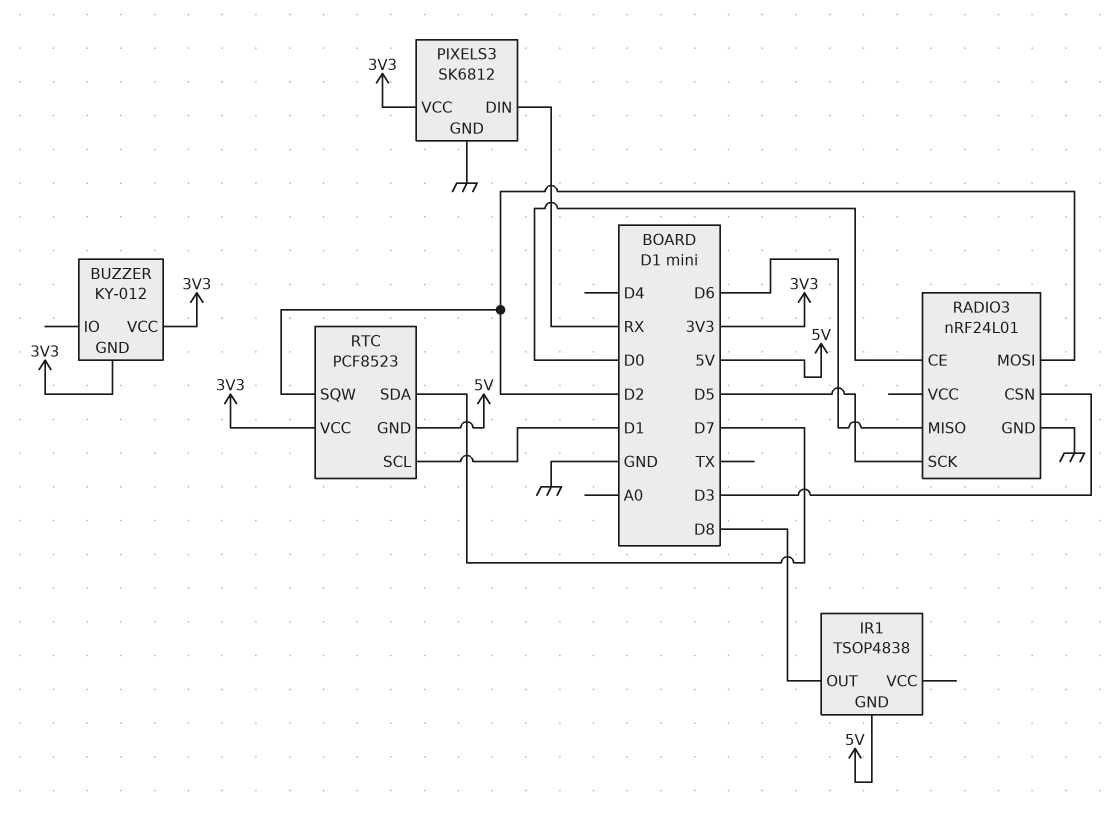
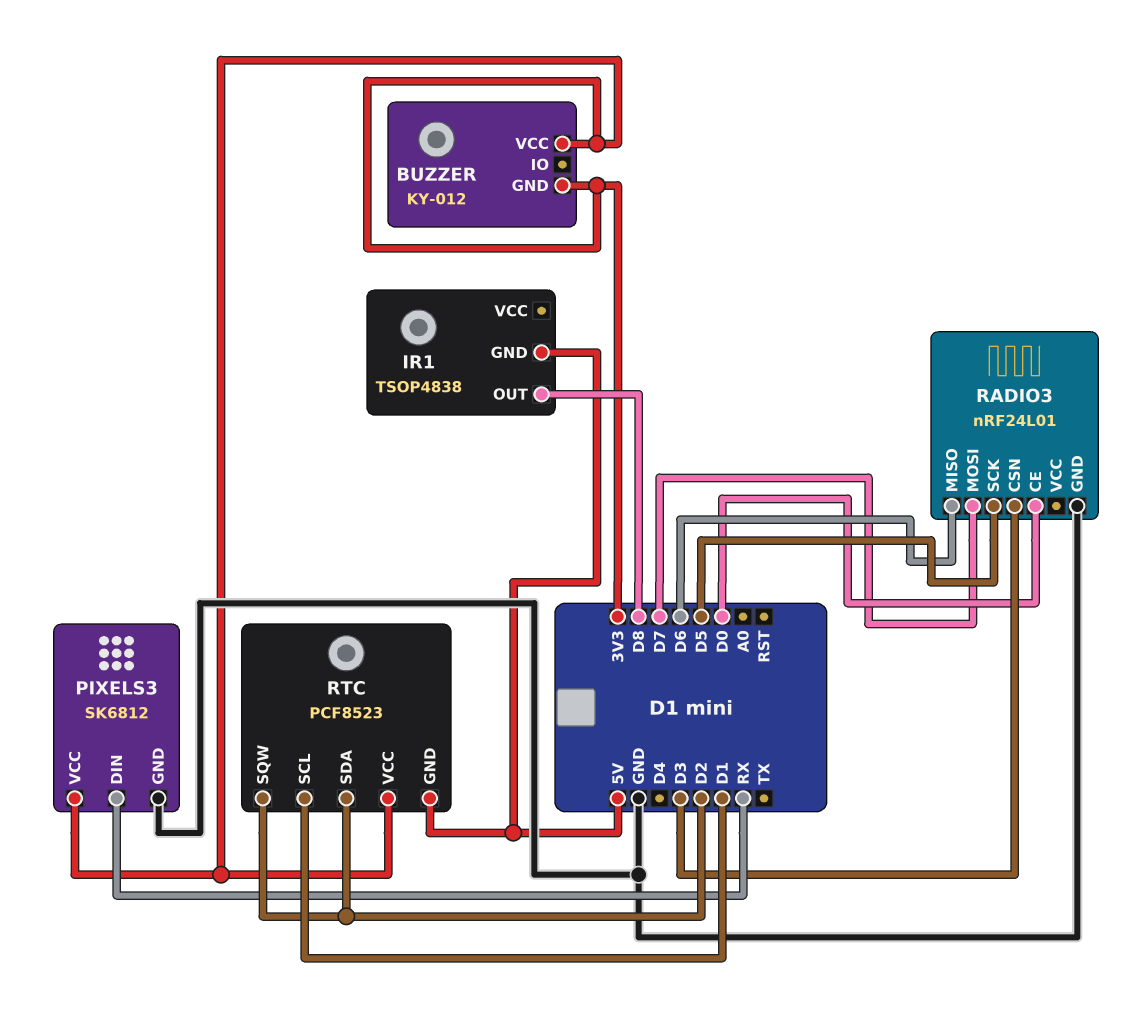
RADIO3 pin MOSI: D2 -> D7
RTC pin SDA: D7 -> D2

